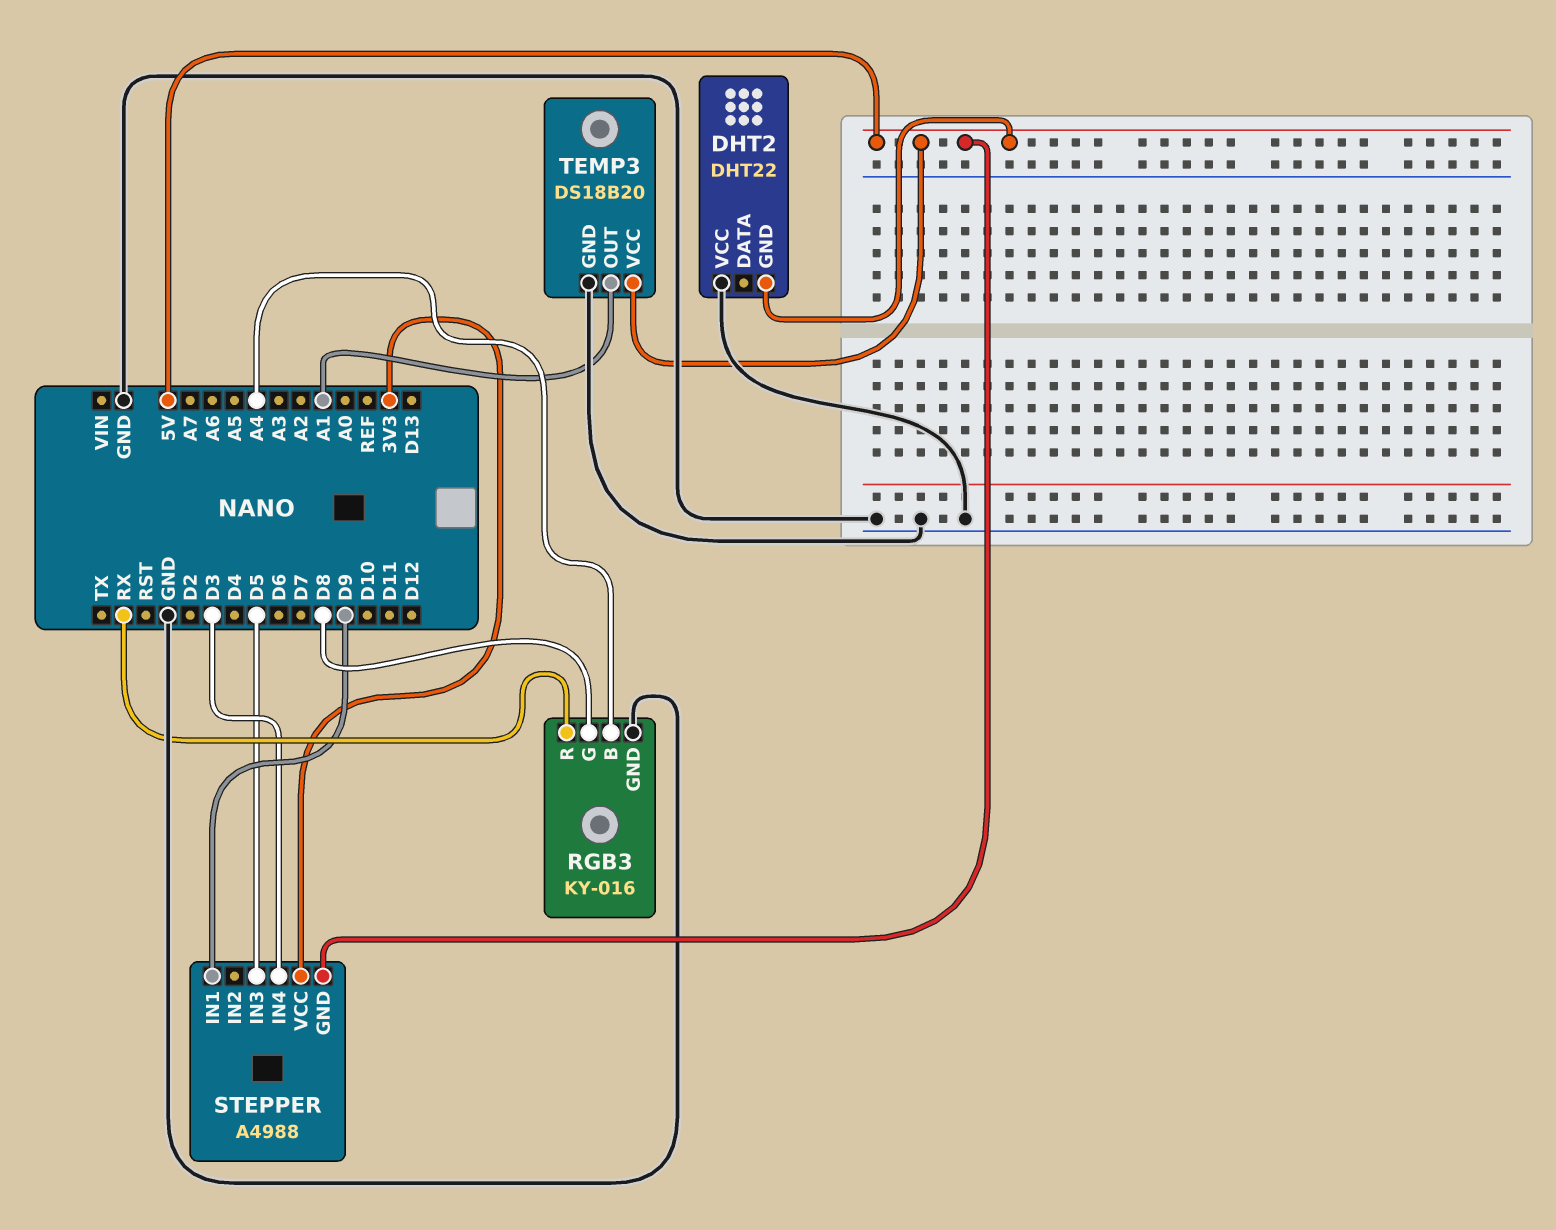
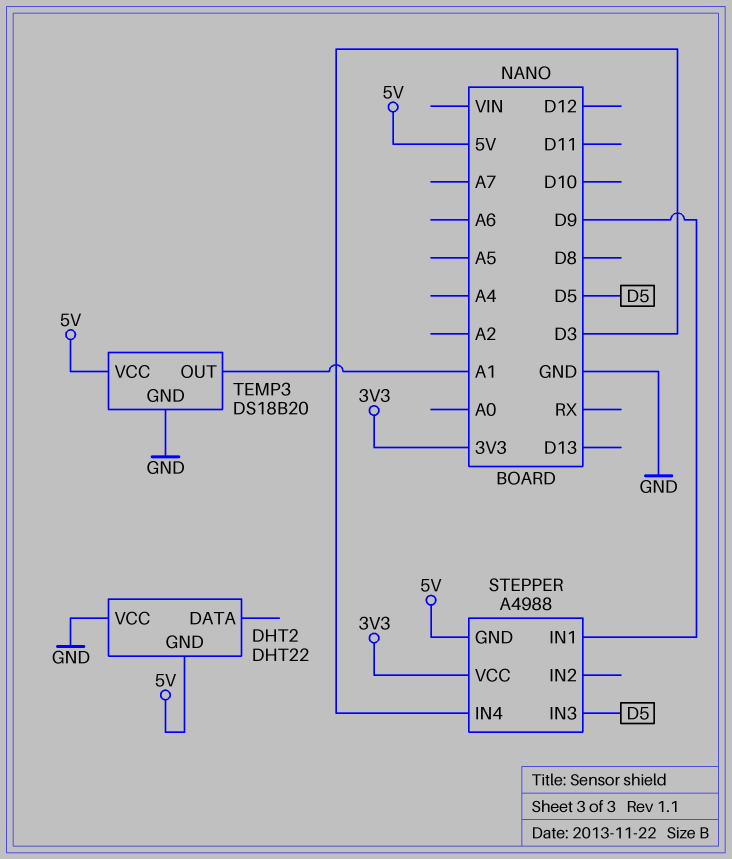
RGB3: KY-016 -> none
RGB3 pin B: A4 -> none
RGB3 pin G: D8 -> none
RGB3 pin GND: GND -> none
RGB3 pin R: RX -> none

